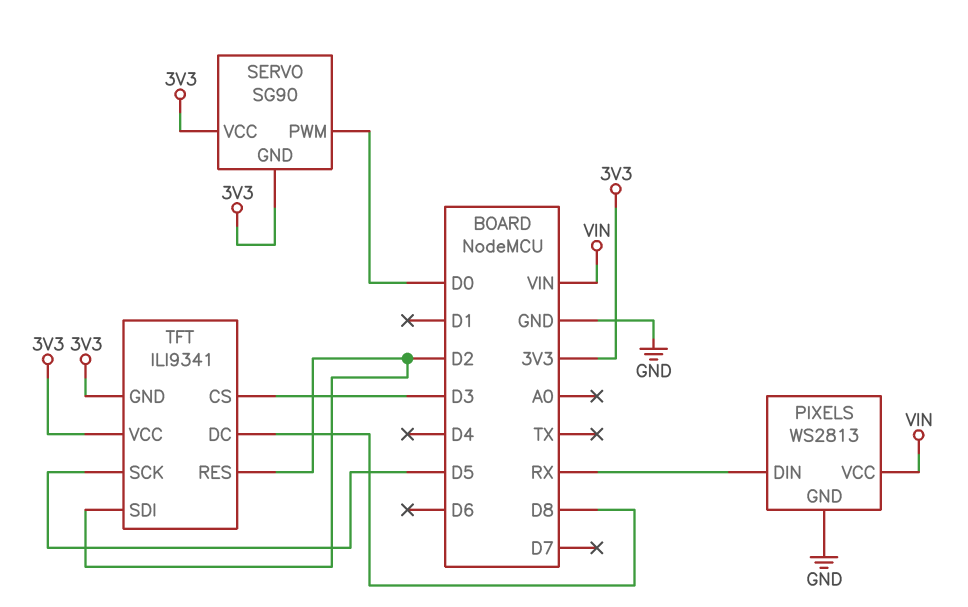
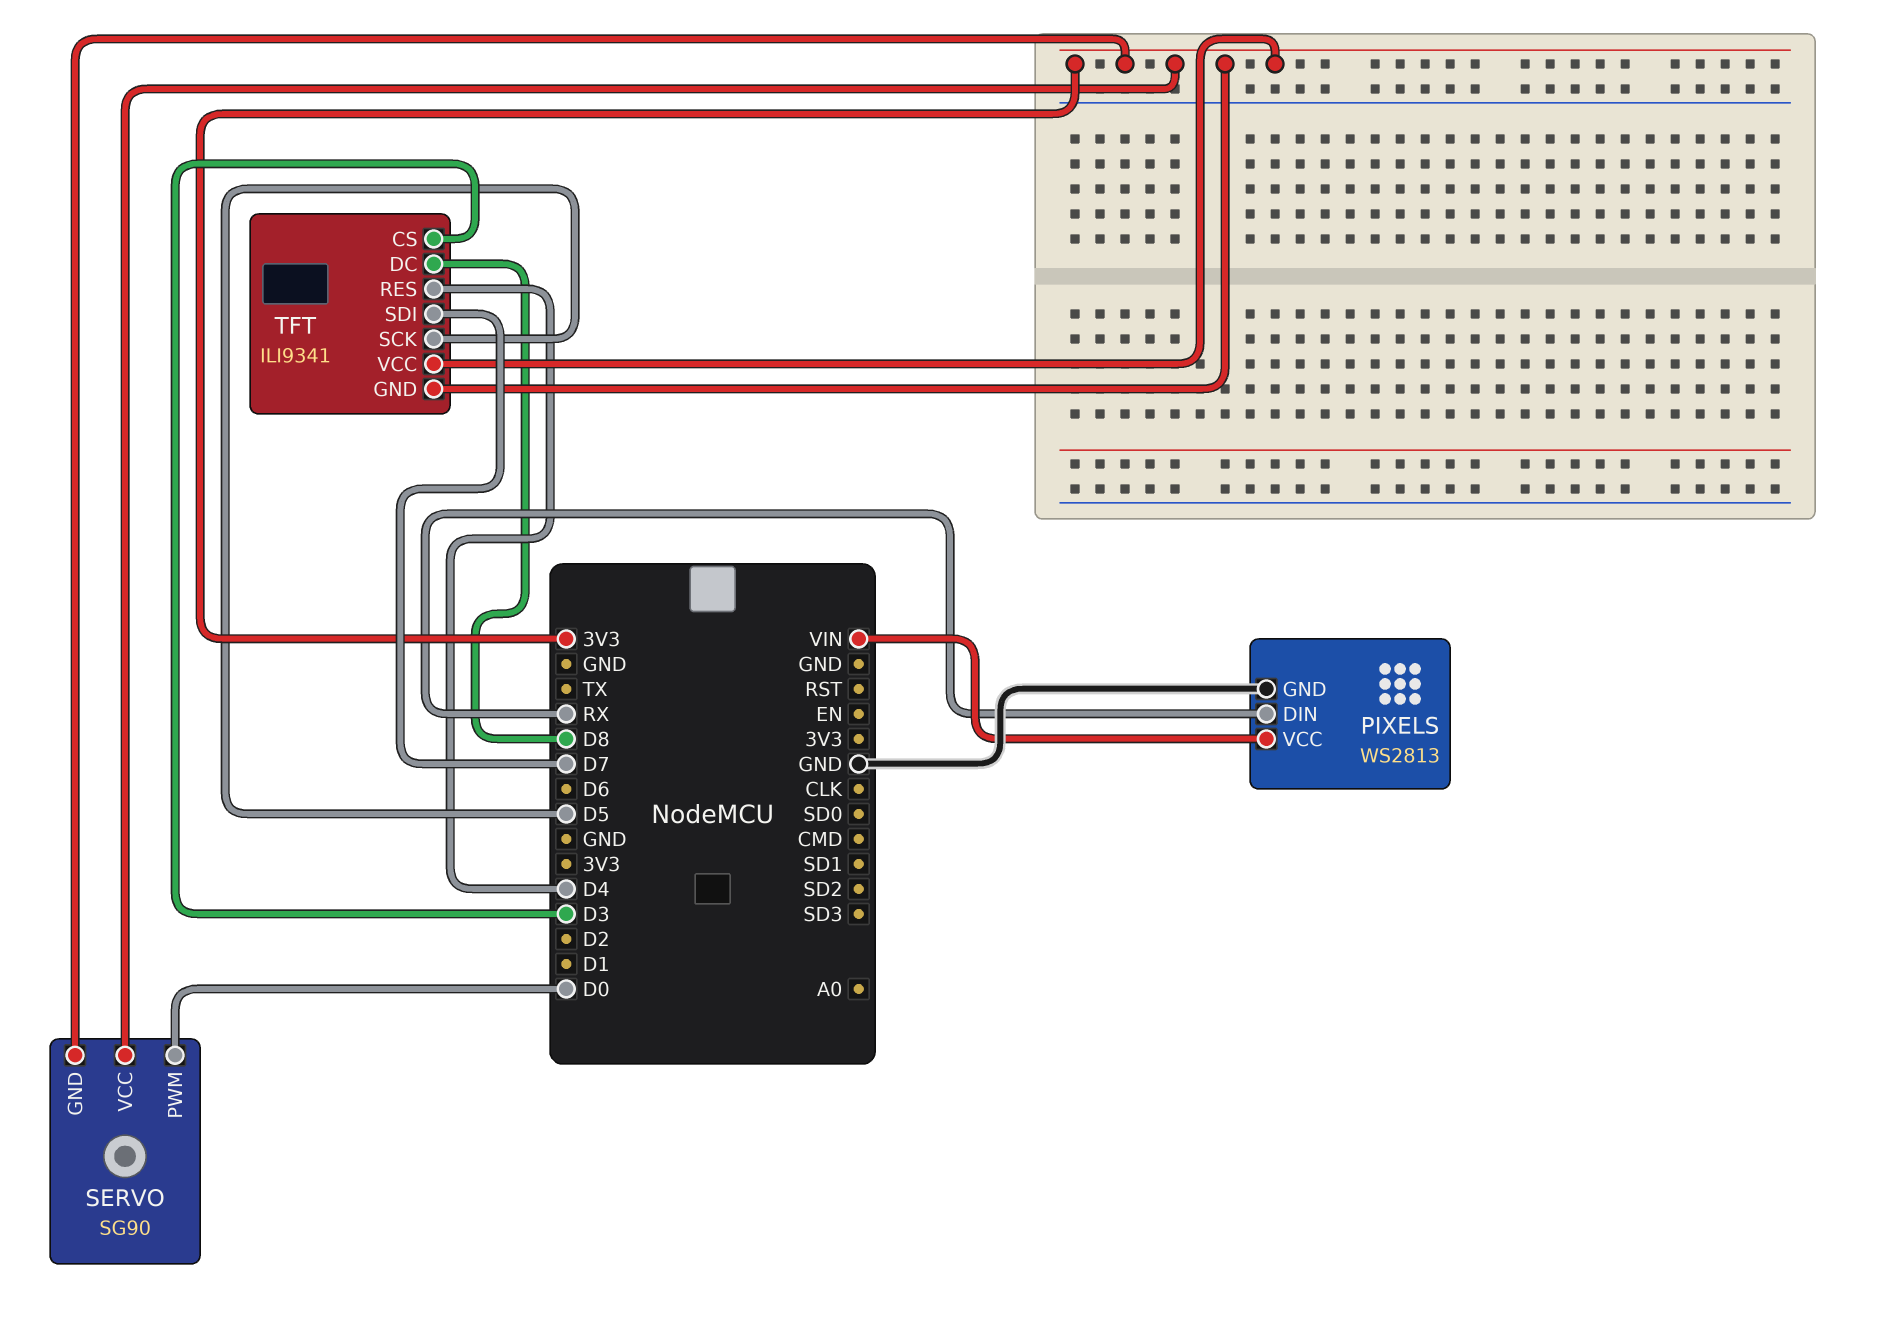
TFT pin RES: D2 -> D4
TFT pin SDI: D2 -> D7

